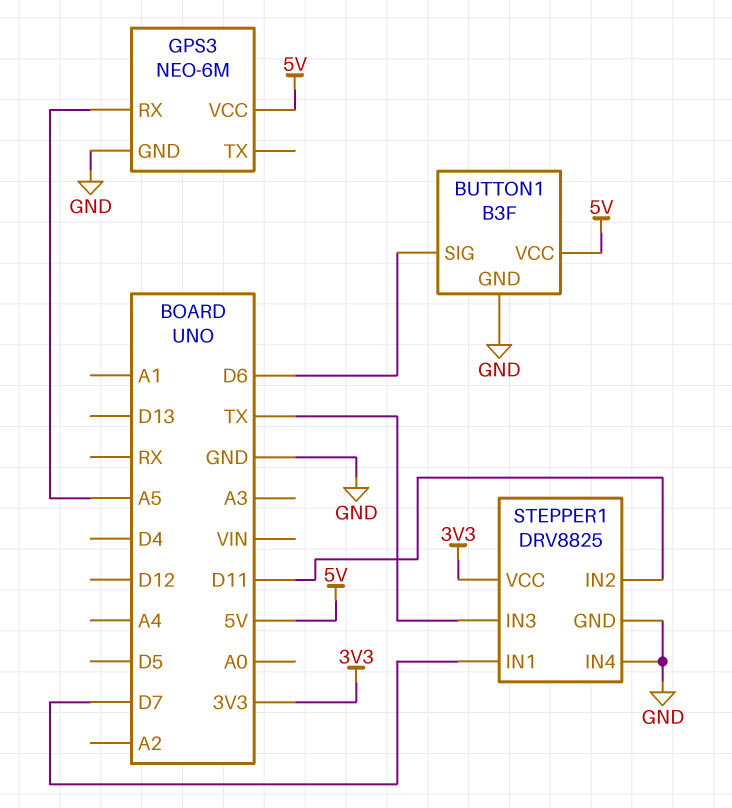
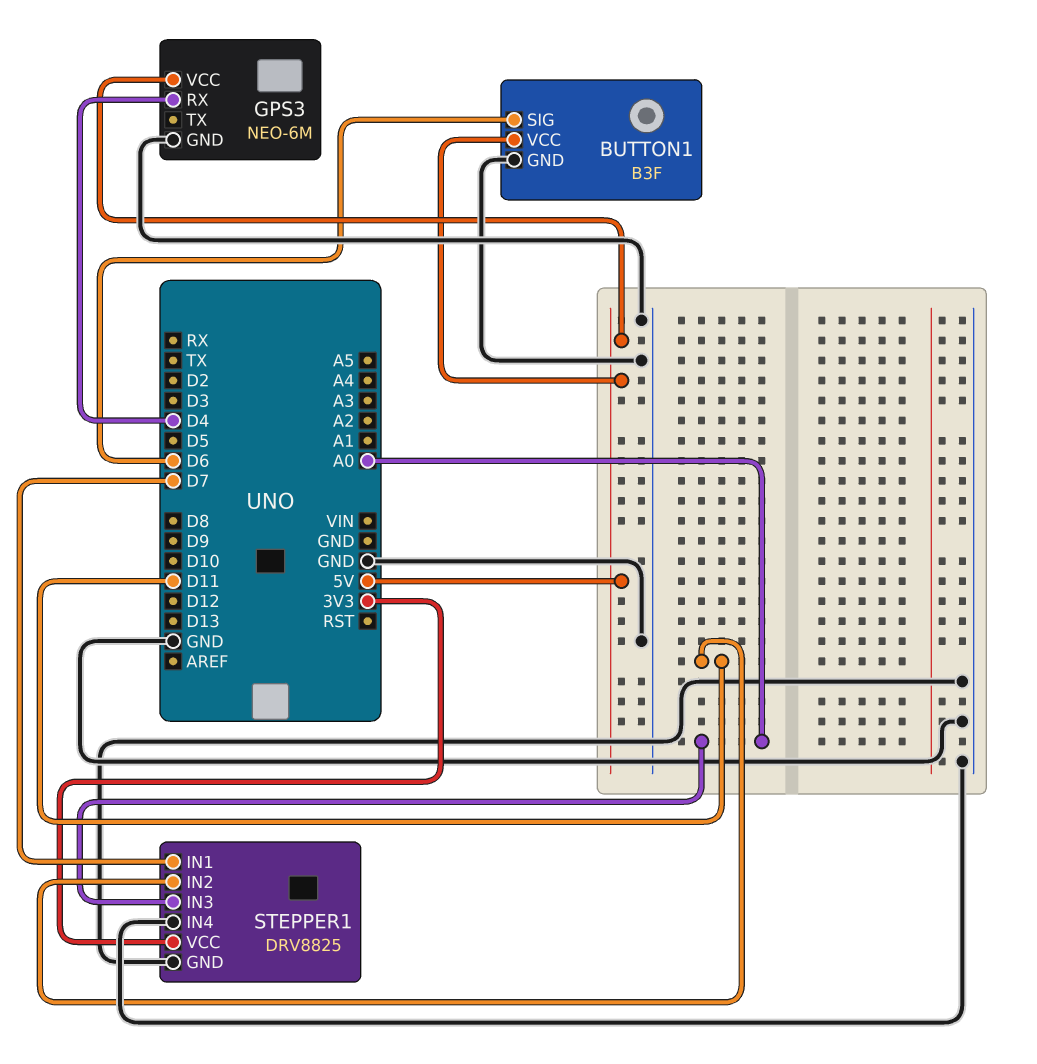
GPS3 pin RX: A5 -> D4
STEPPER1 pin IN3: TX -> A0

